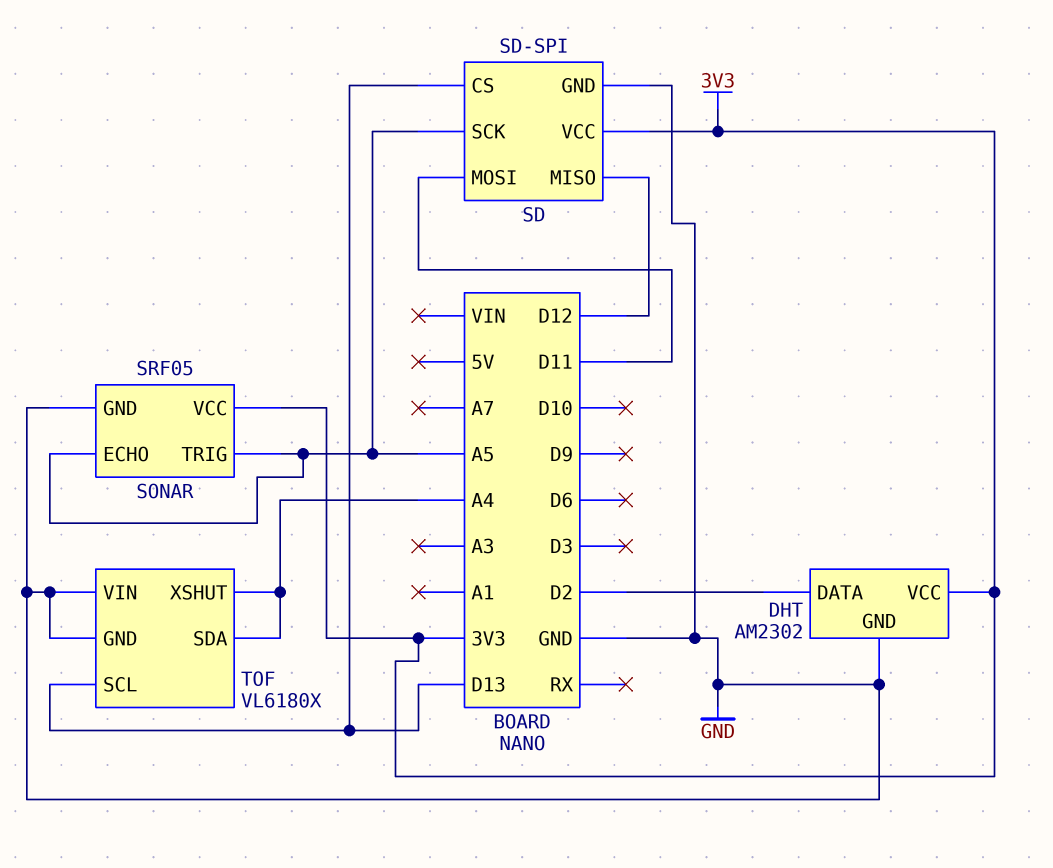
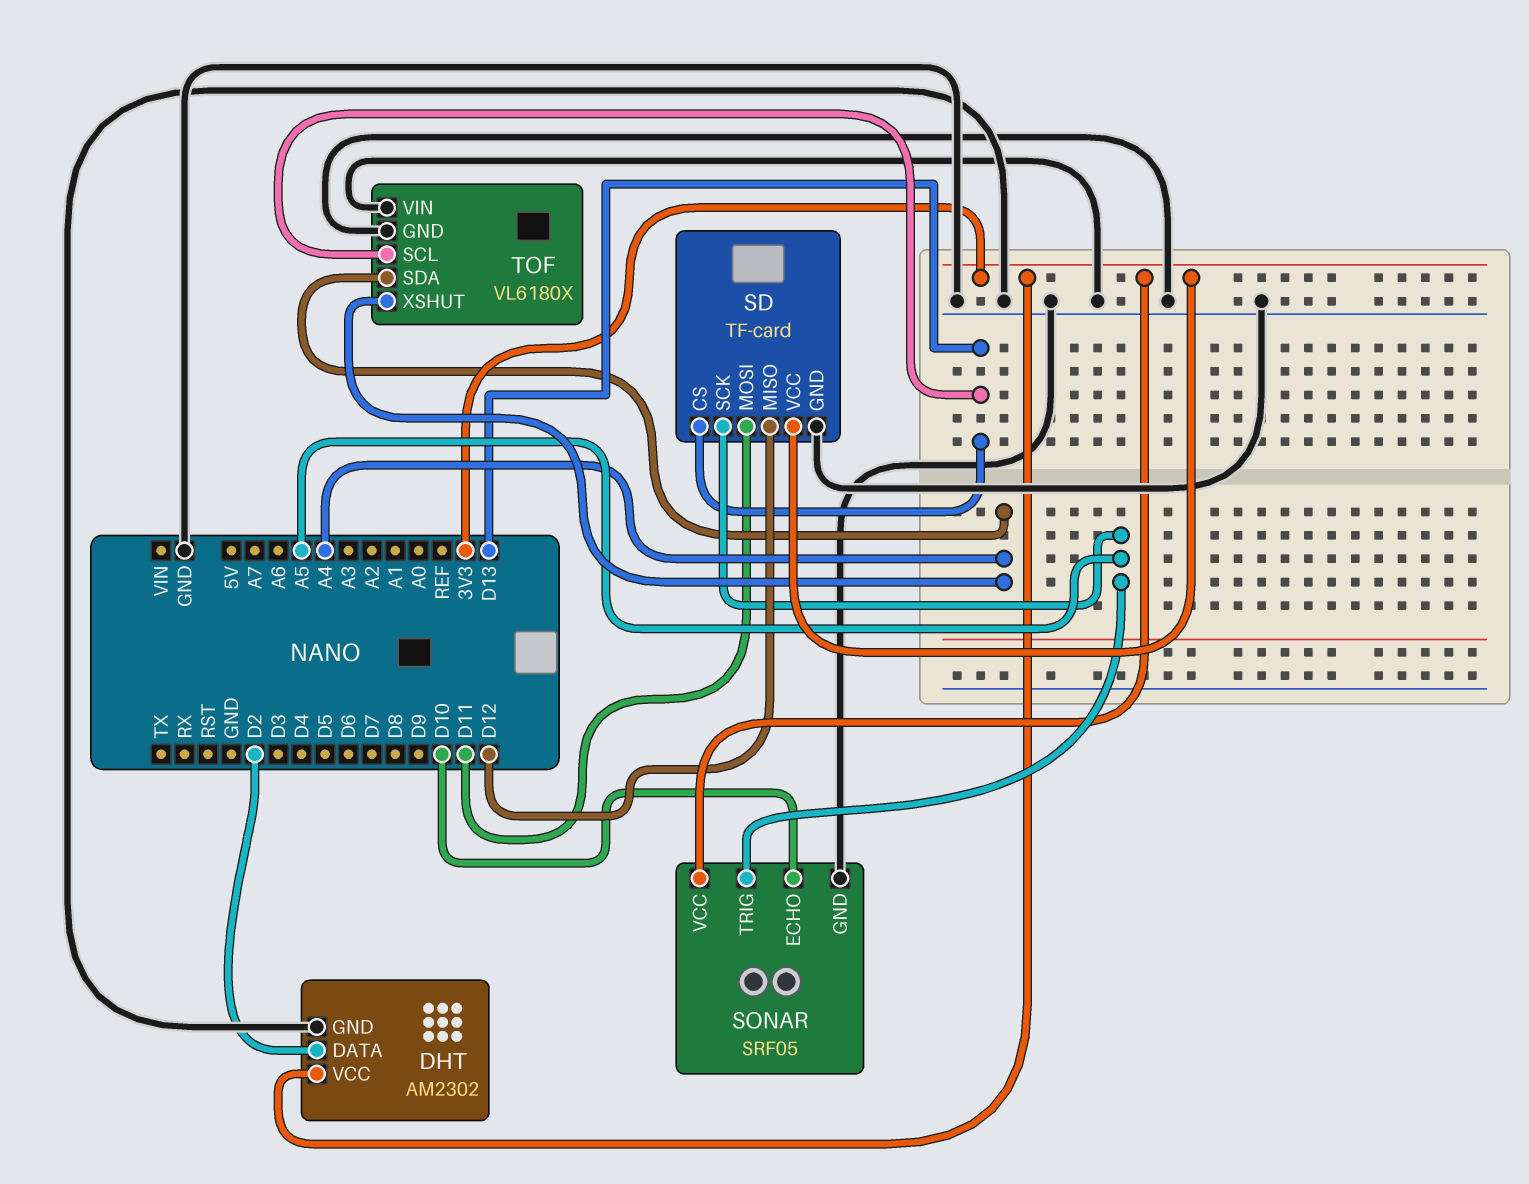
SD: SD-SPI -> TF-card
SONAR pin ECHO: A5 -> D10

